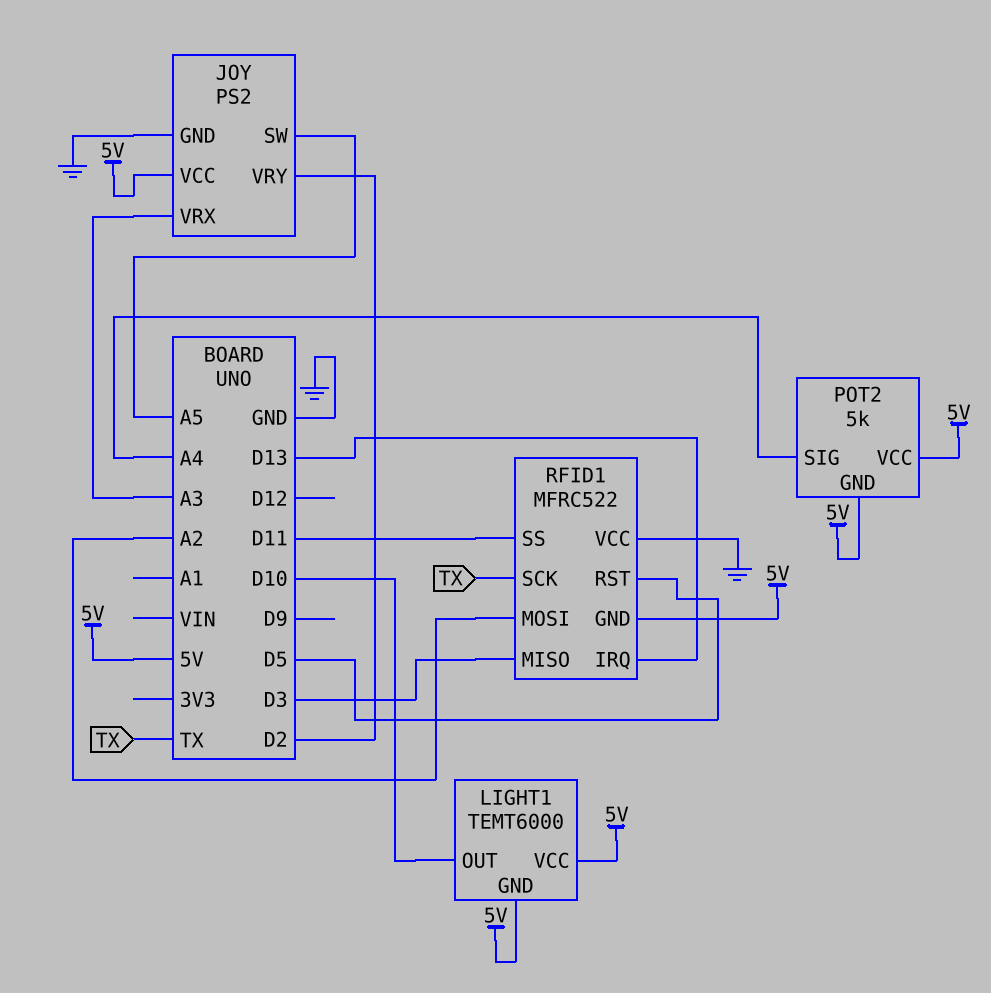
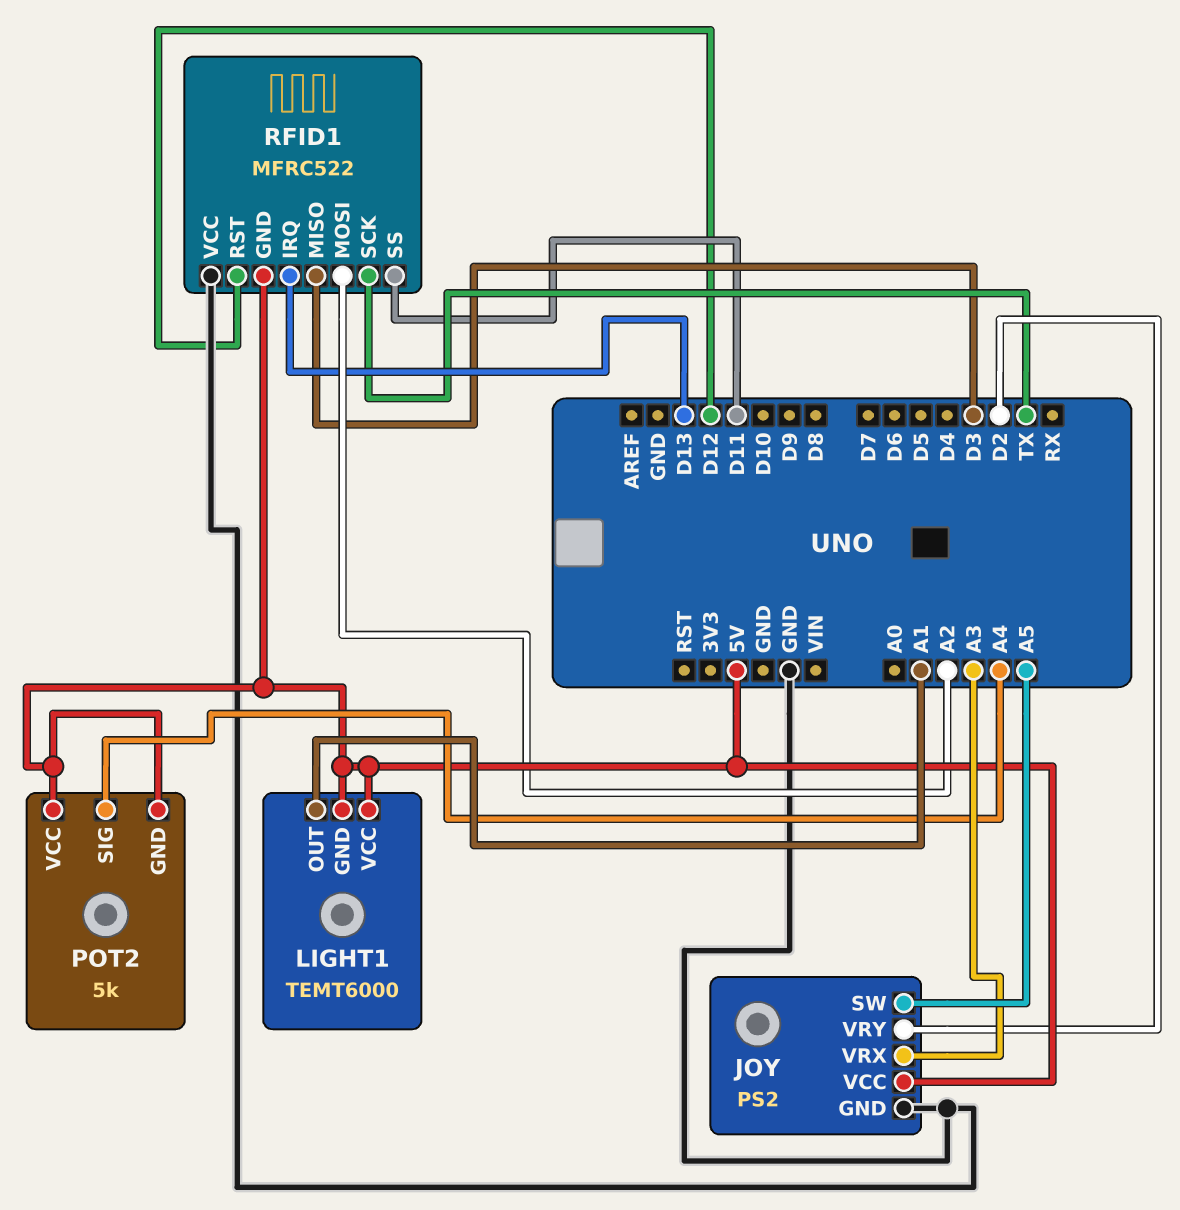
LIGHT1 pin OUT: D10 -> A1
RFID1 pin RST: D5 -> D12

